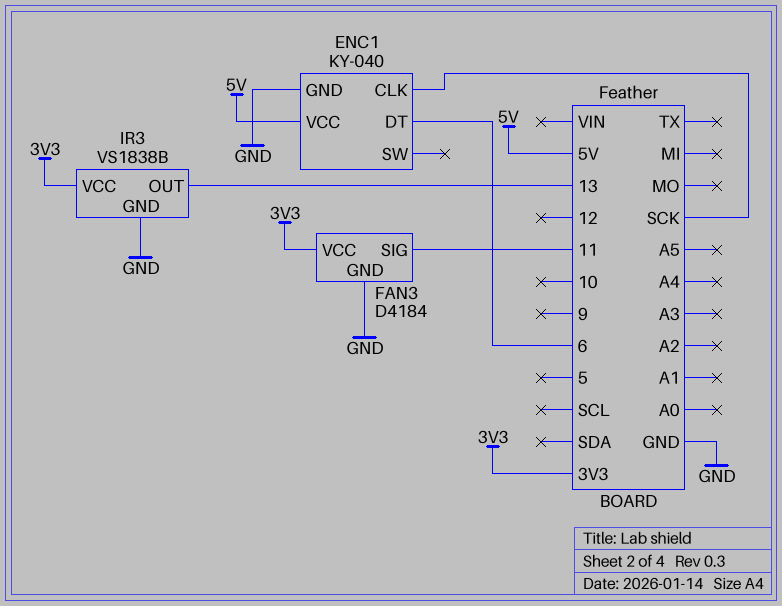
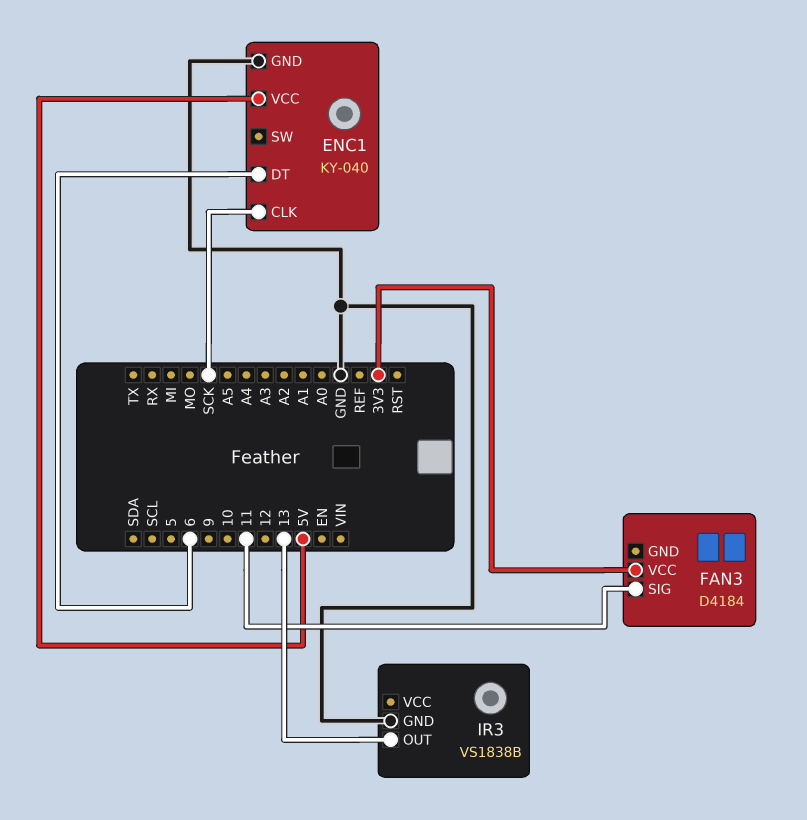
FAN3 pin GND: GND -> none
IR3 pin VCC: 3V3 -> none

